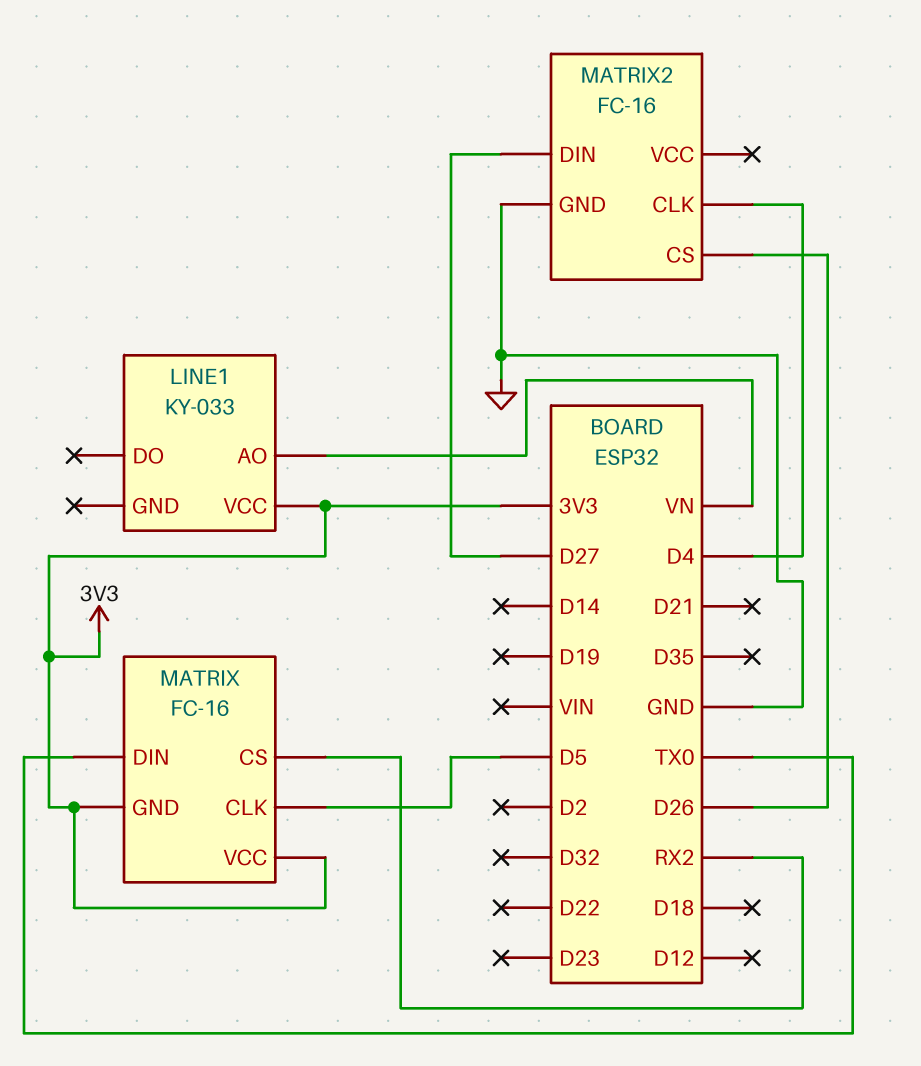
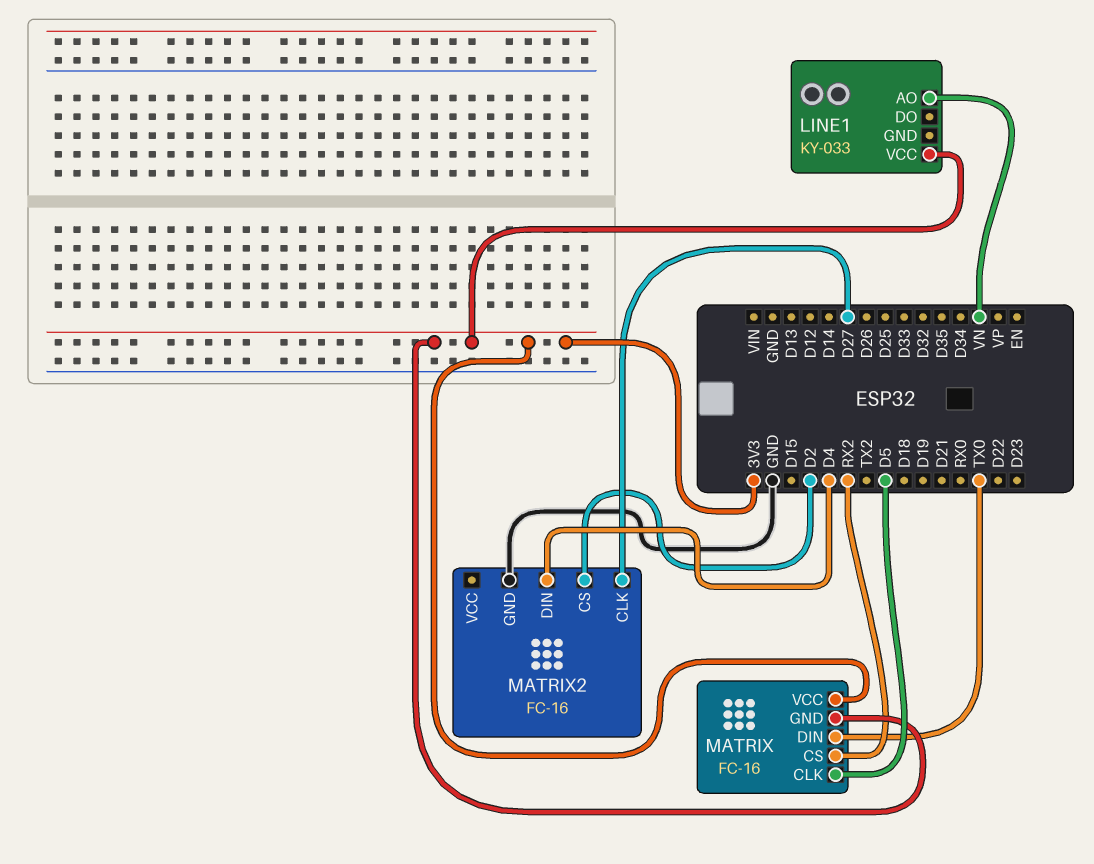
MATRIX2 pin CLK: D4 -> D27
MATRIX2 pin CS: D26 -> D2
MATRIX2 pin DIN: D27 -> D4

